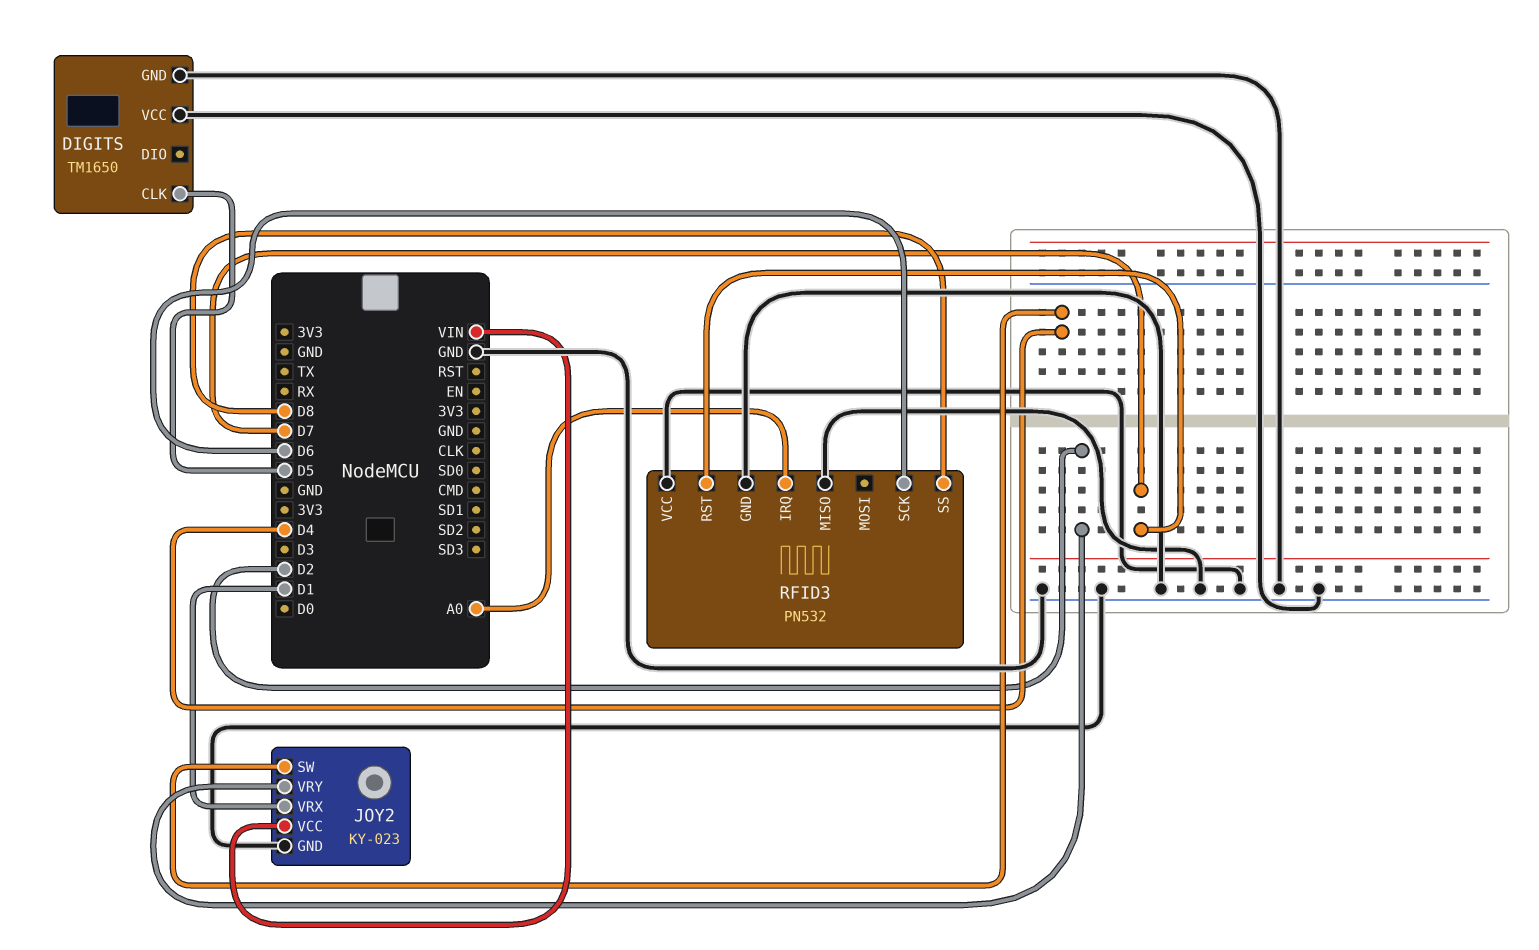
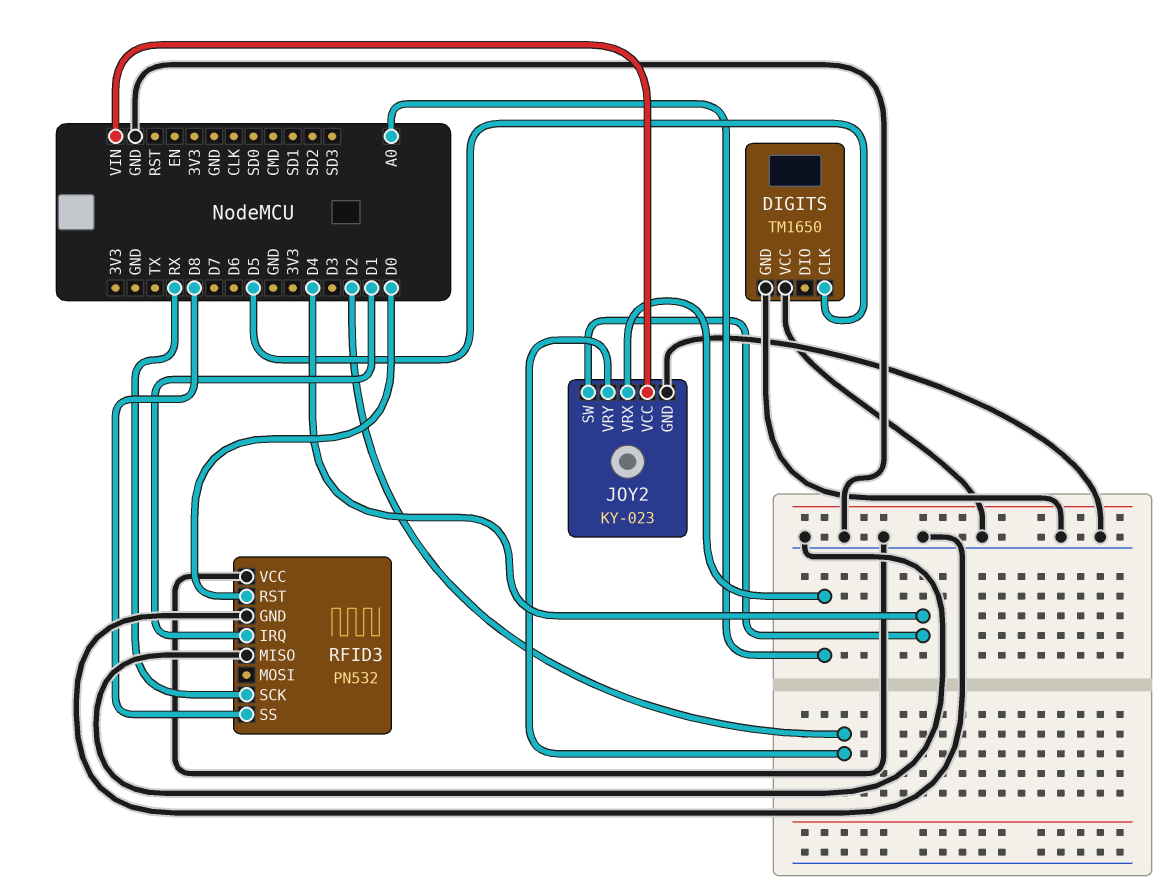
JOY2 pin VRX: D1 -> A0
RFID3 pin IRQ: A0 -> D1
RFID3 pin RST: D7 -> D0
RFID3 pin SCK: D6 -> RX

